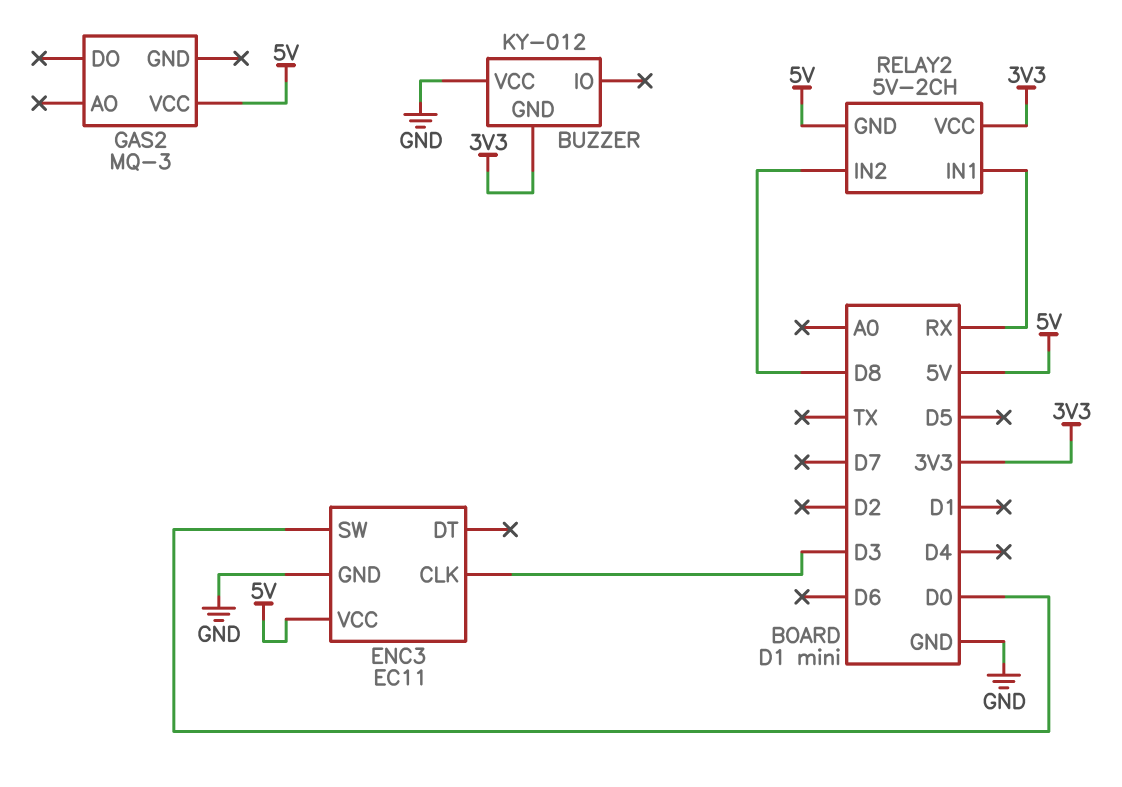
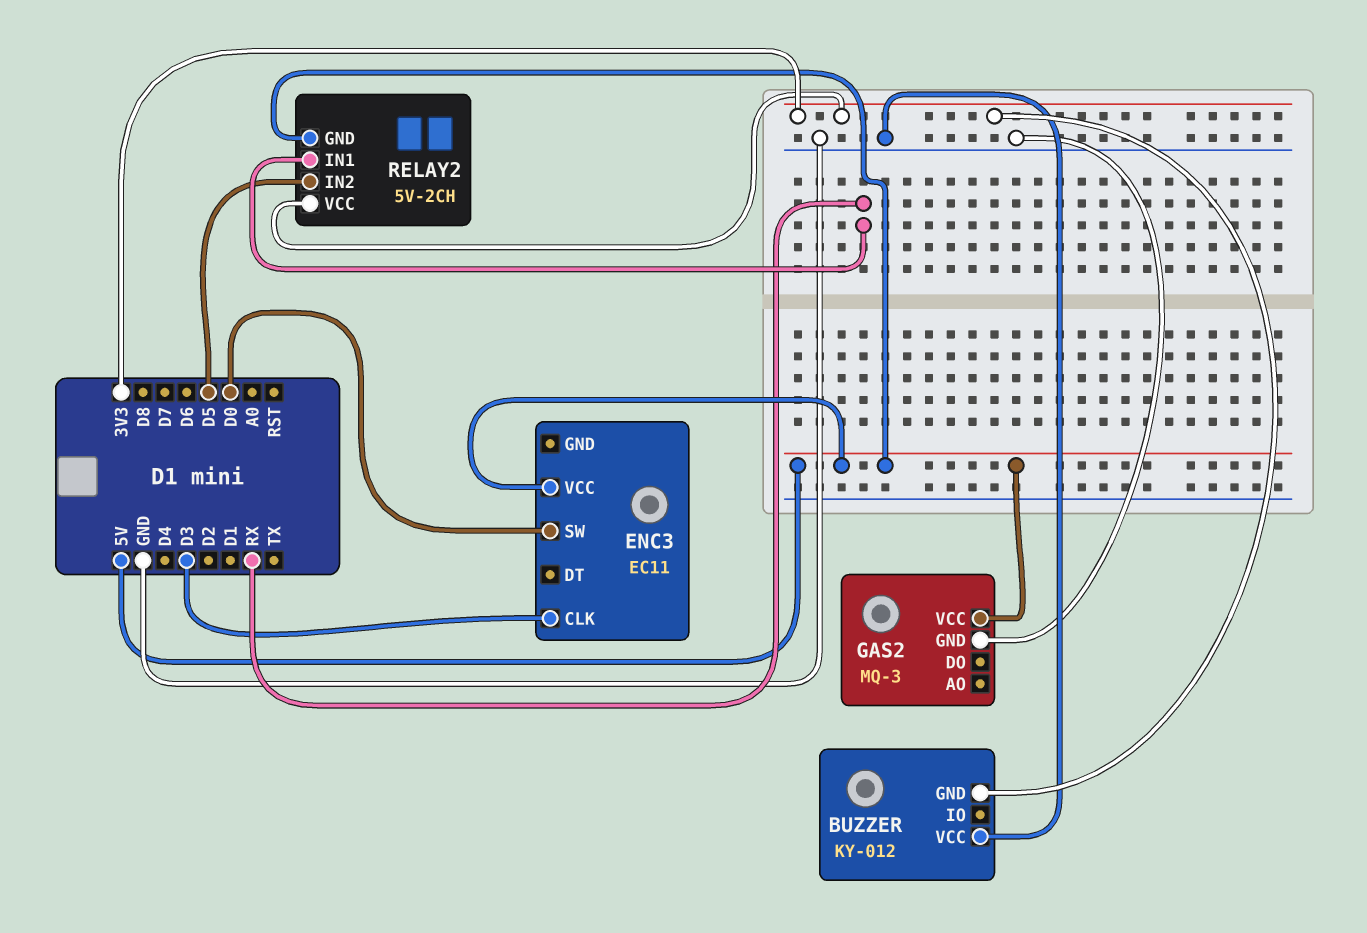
ENC3 pin GND: GND -> none
GAS2 pin GND: none -> GND
RELAY2 pin IN2: D8 -> D5

